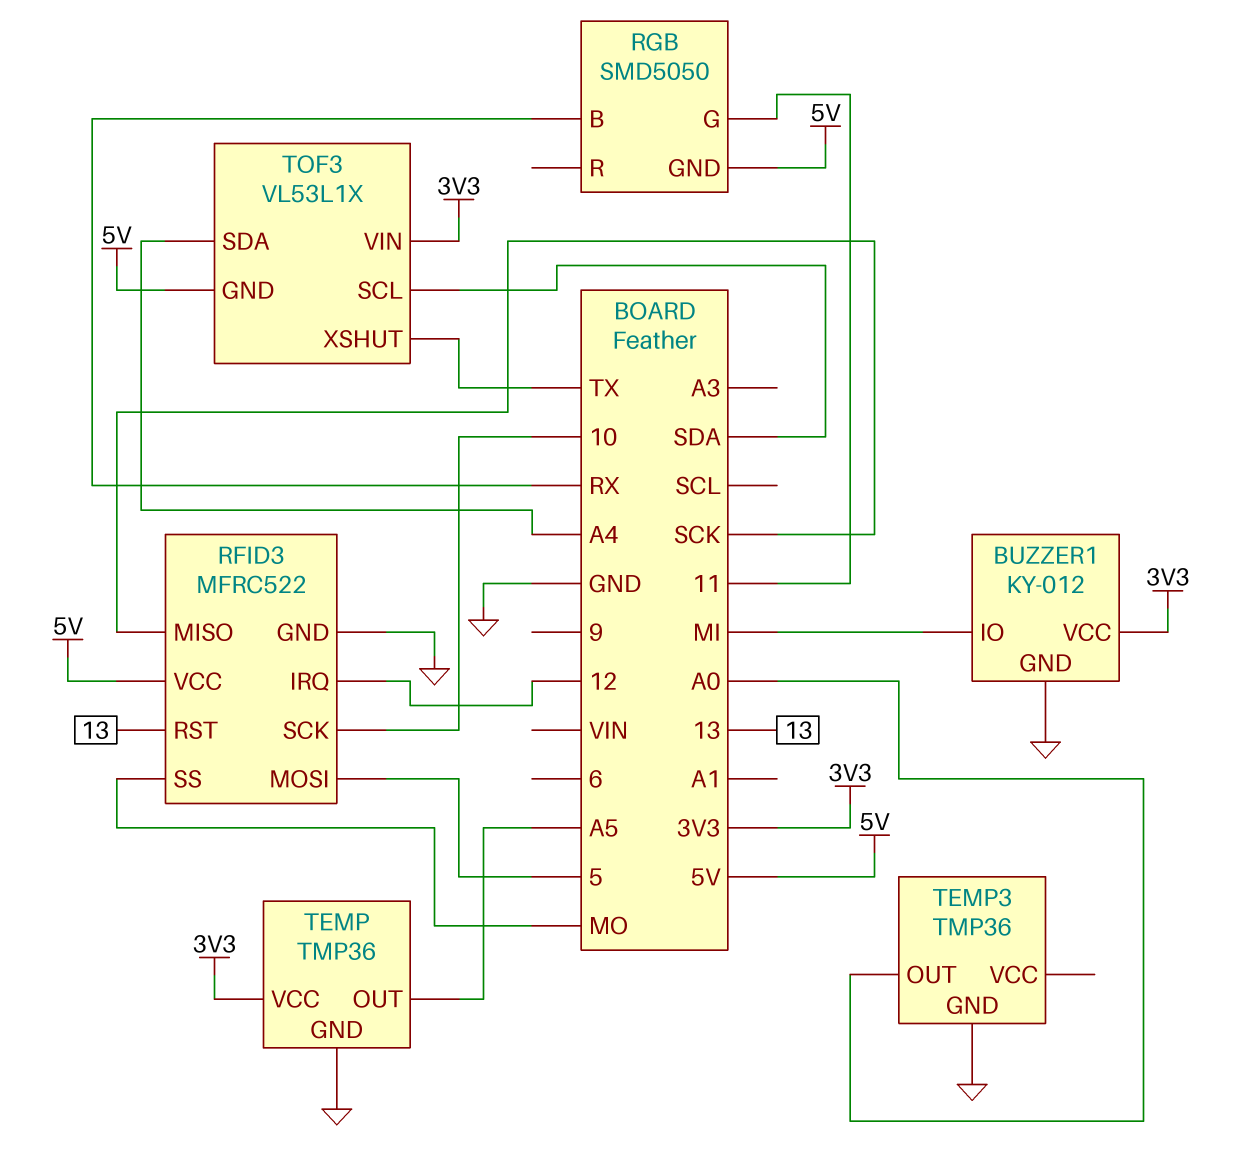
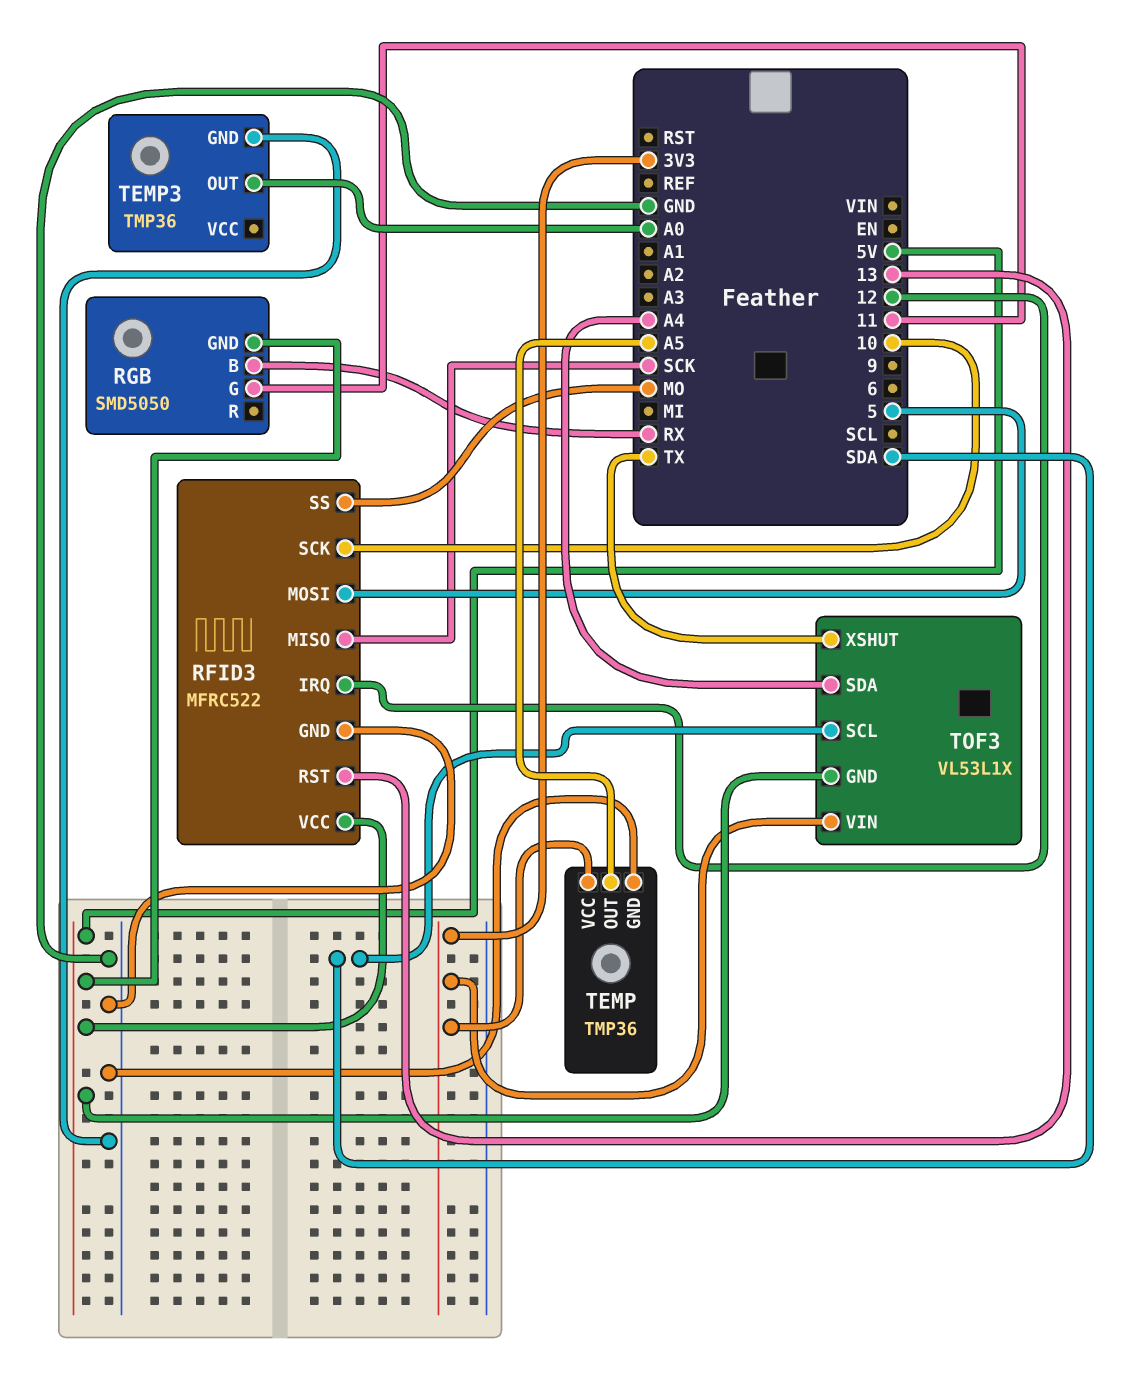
BUZZER1: KY-012 -> none
BUZZER1 pin GND: GND -> none
BUZZER1 pin IO: MI -> none
BUZZER1 pin VCC: 3V3 -> none

